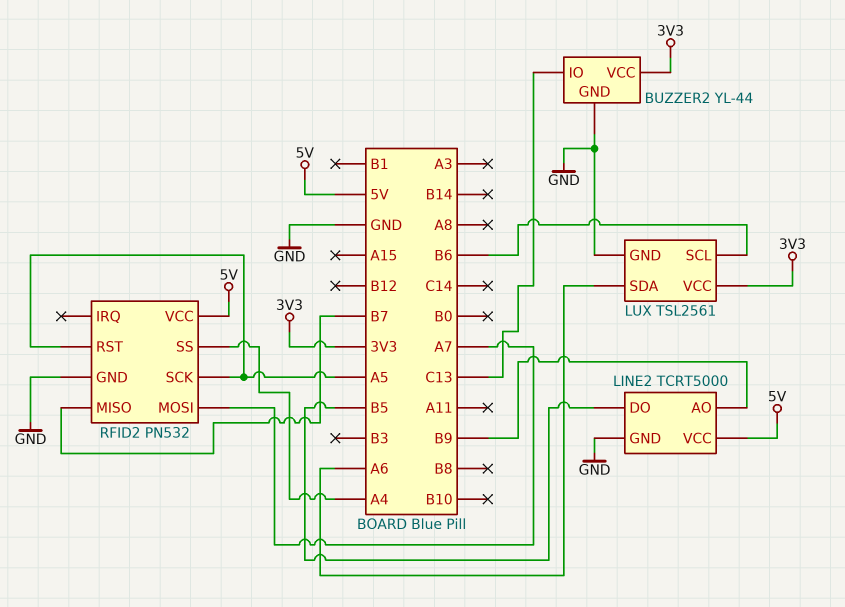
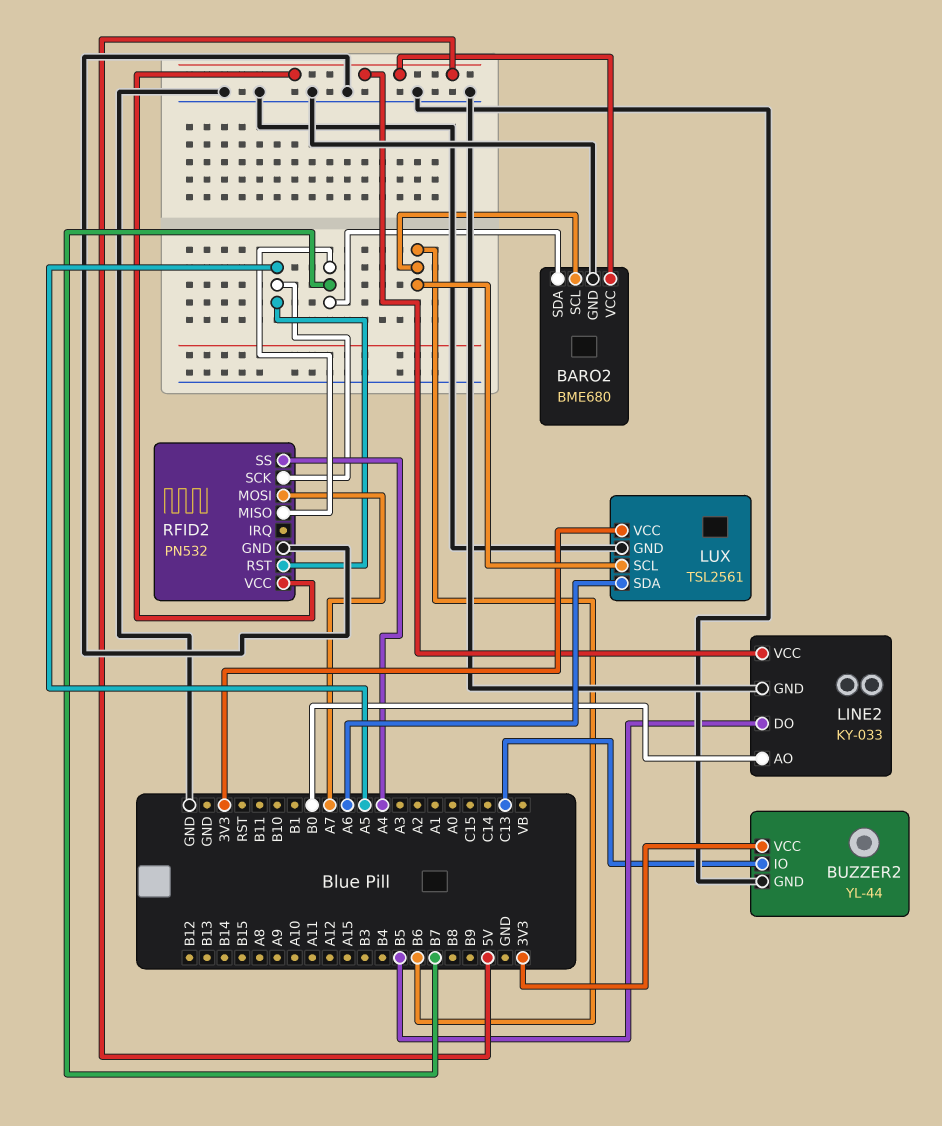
BARO2: none -> BME680
BARO2 pin GND: none -> GND
BARO2 pin SCL: none -> B6
BARO2 pin SDA: none -> B7
BARO2 pin VCC: none -> 5V
LINE2: TCRT5000 -> KY-033
LINE2 pin AO: B9 -> B0

